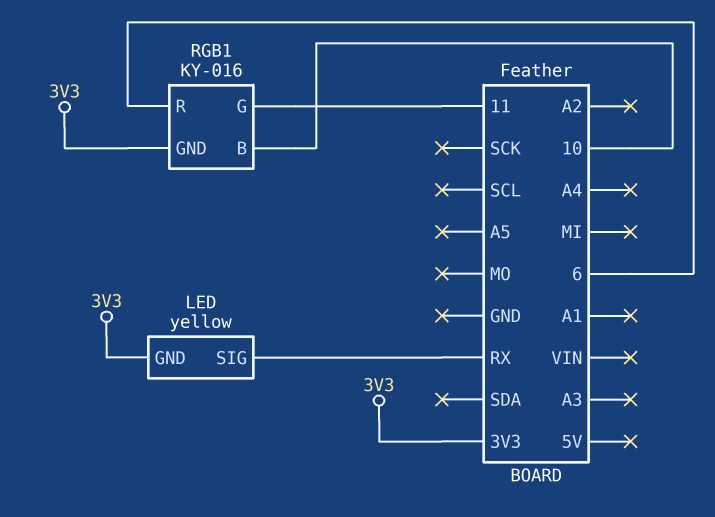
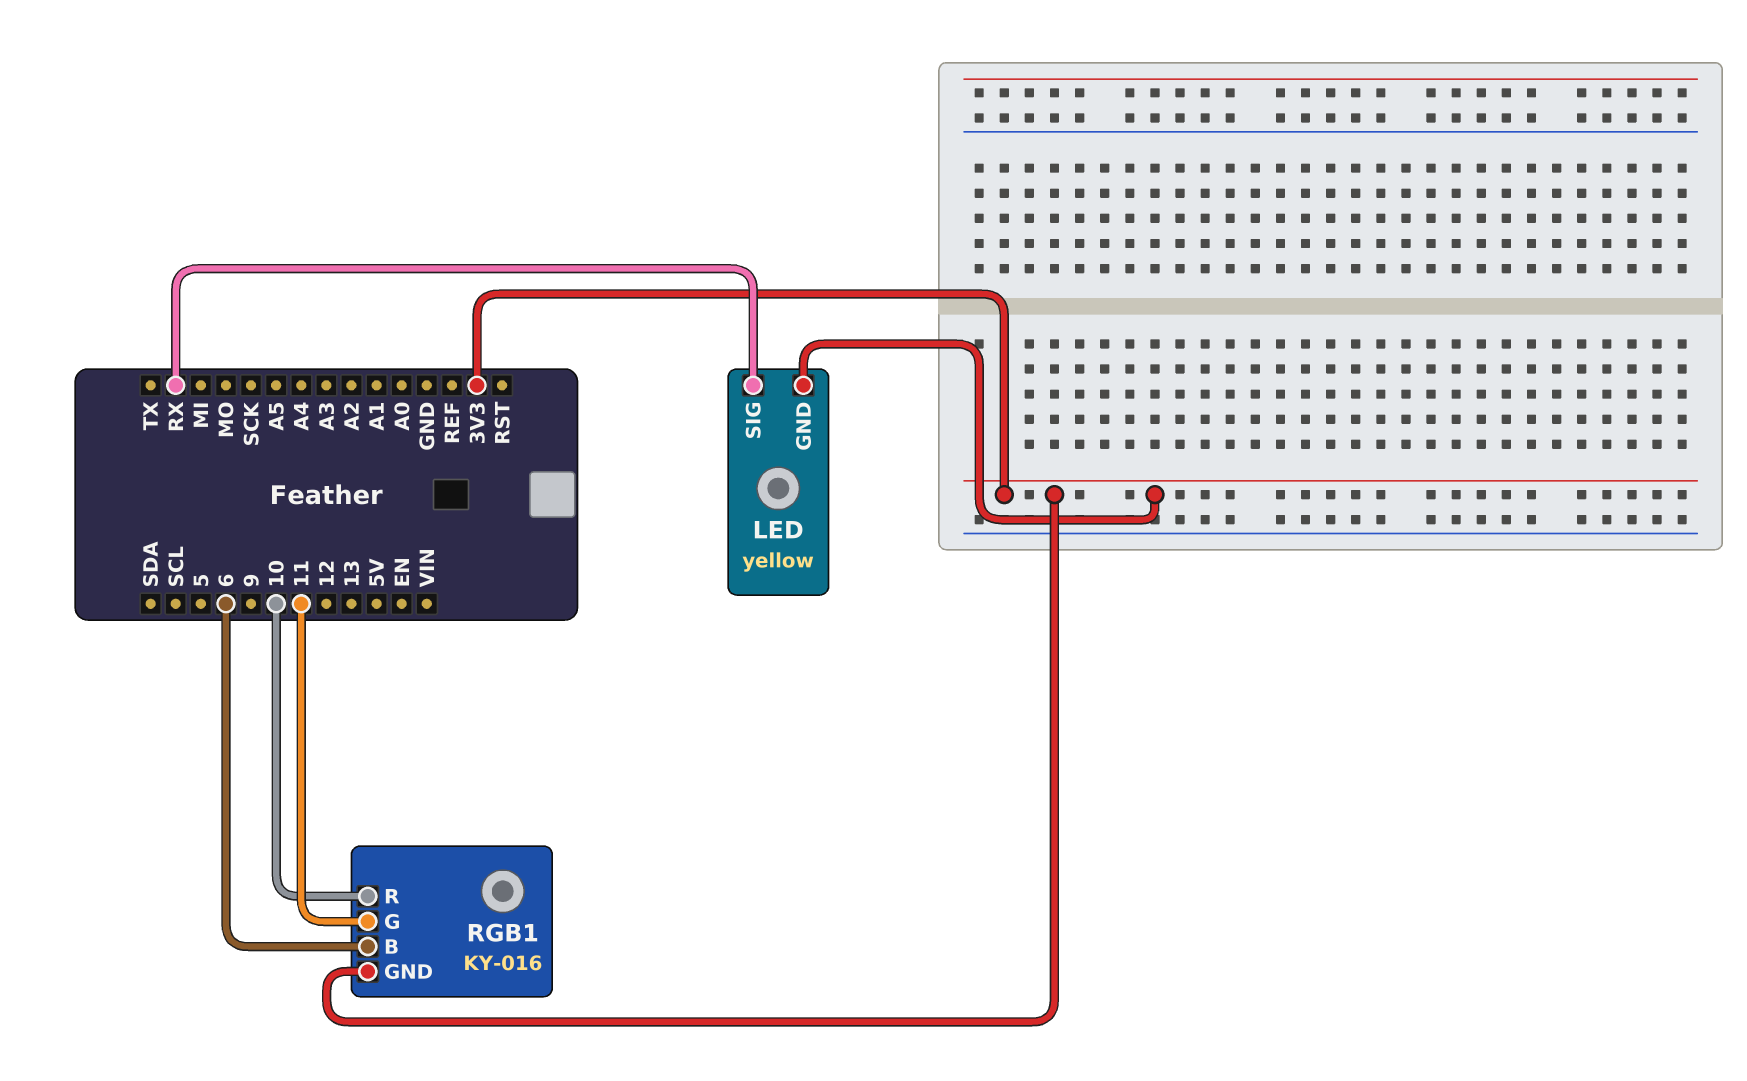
RGB1 pin B: 10 -> 6
RGB1 pin R: 6 -> 10

